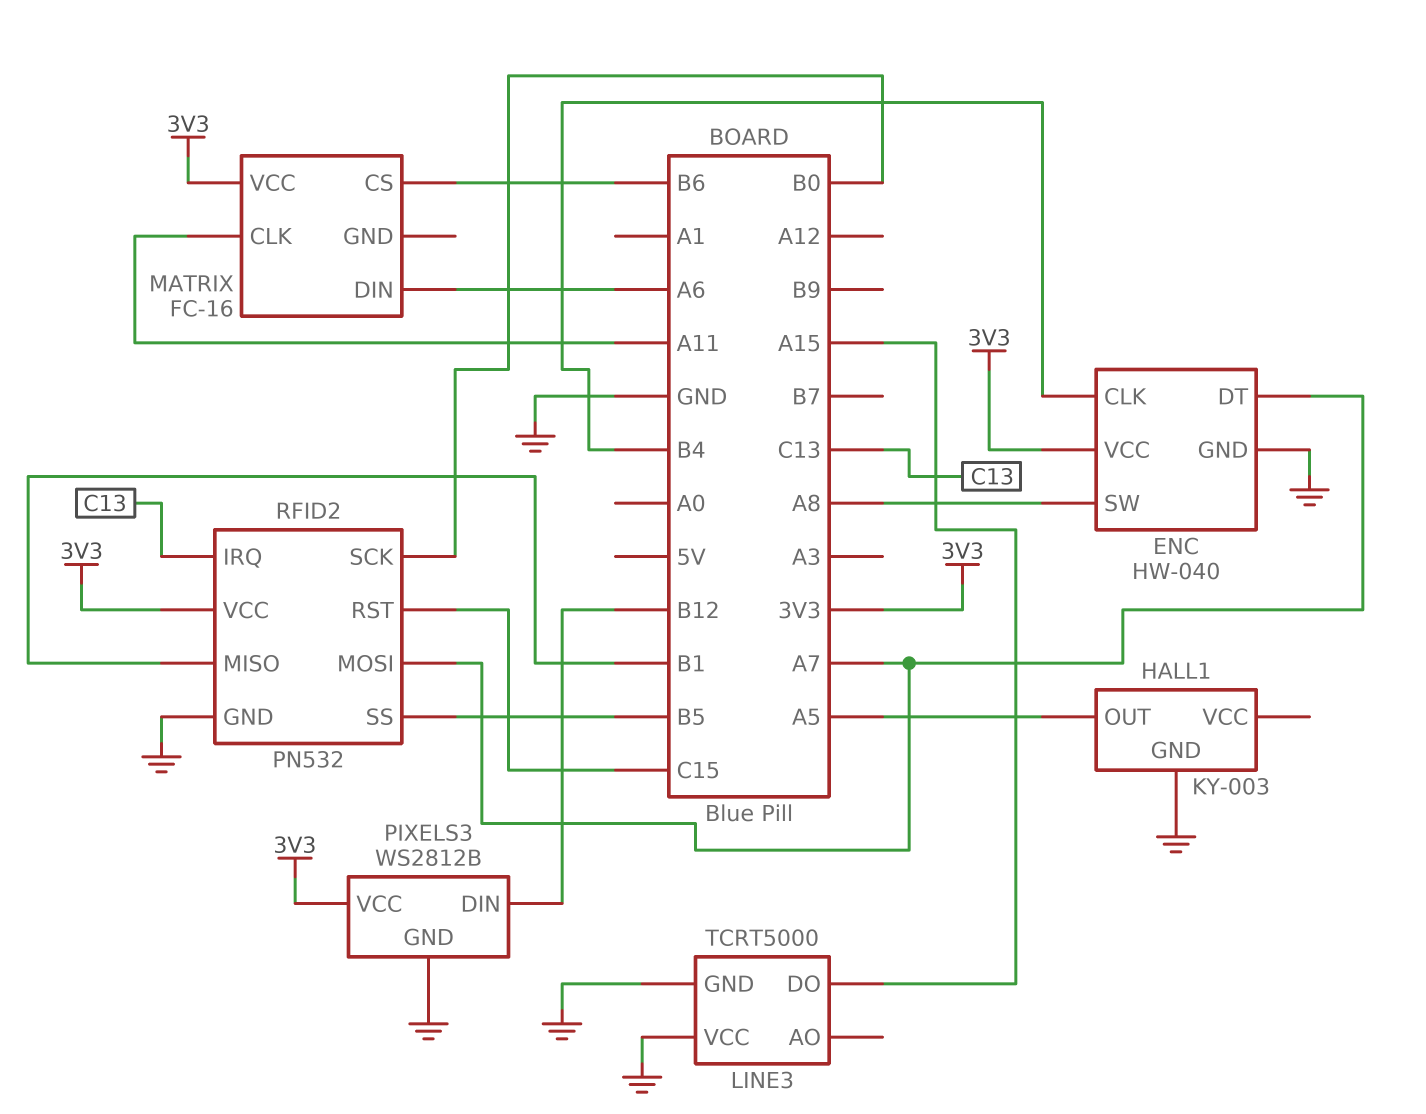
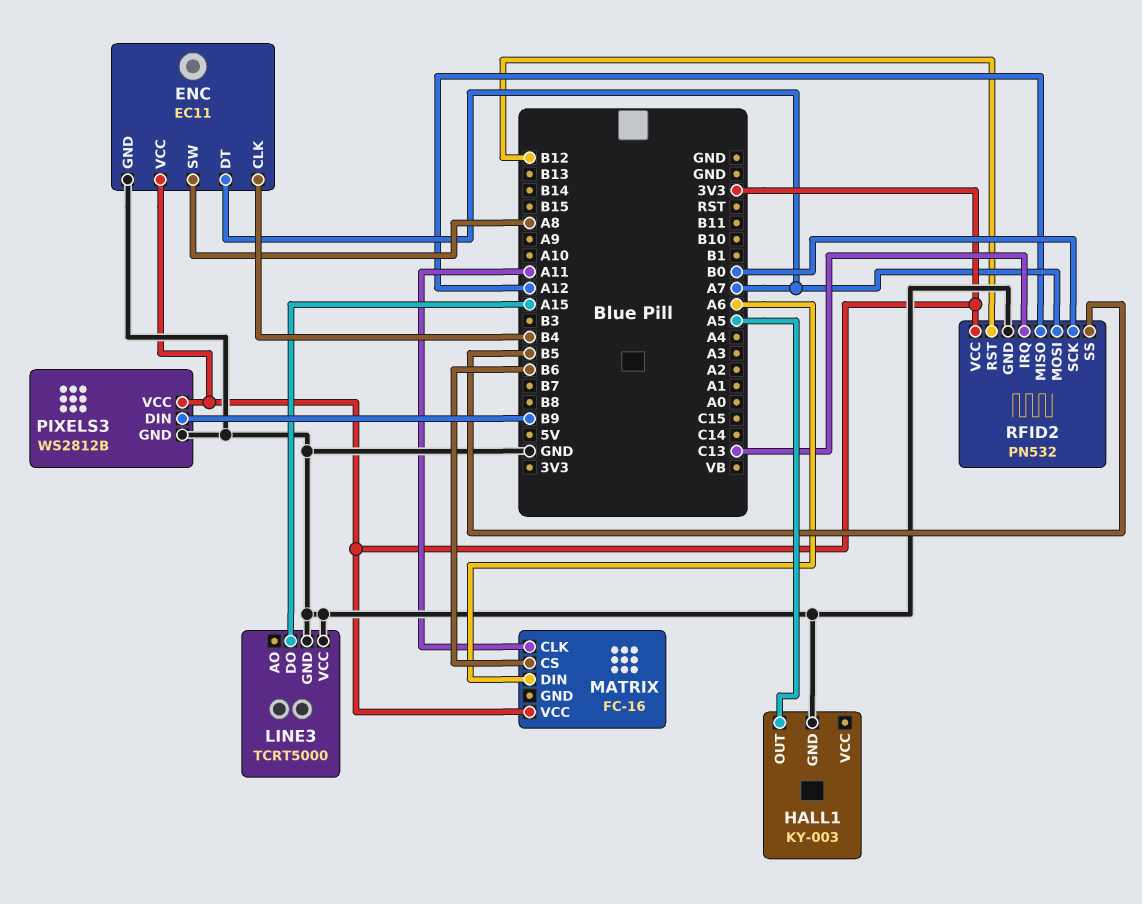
ENC: HW-040 -> EC11
PIXELS3 pin DIN: B12 -> B9
RFID2 pin MISO: B1 -> A12
RFID2 pin RST: C15 -> B12

